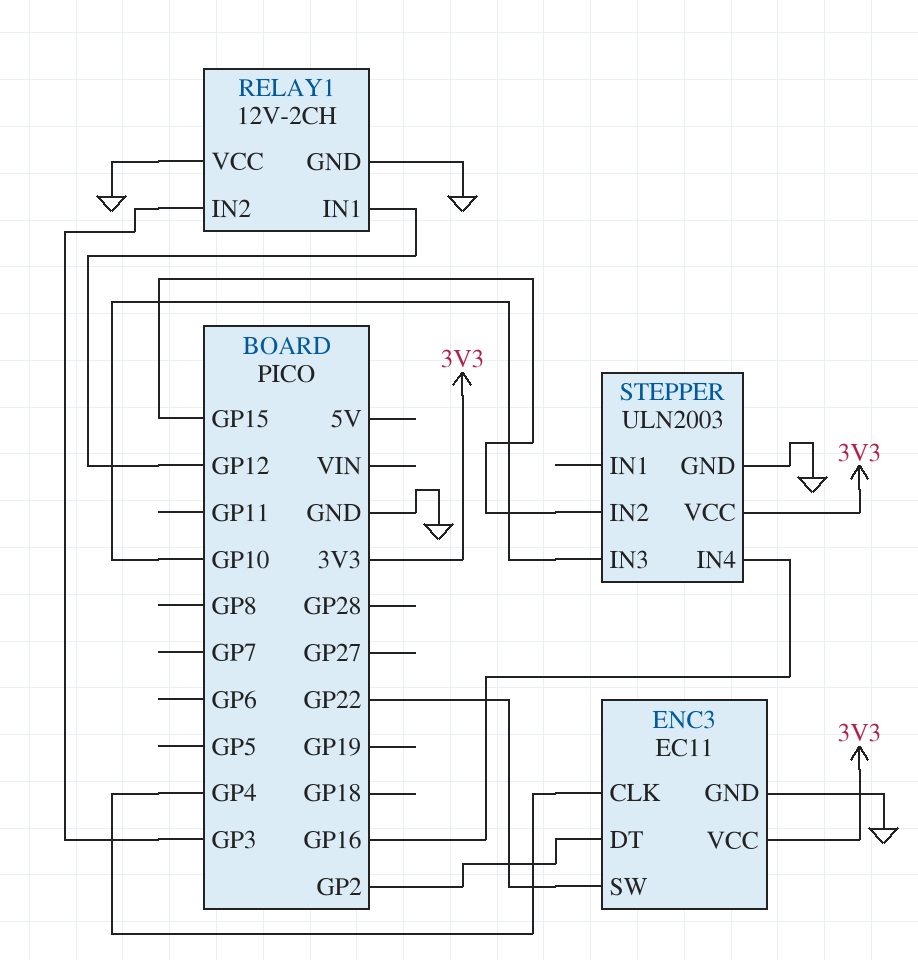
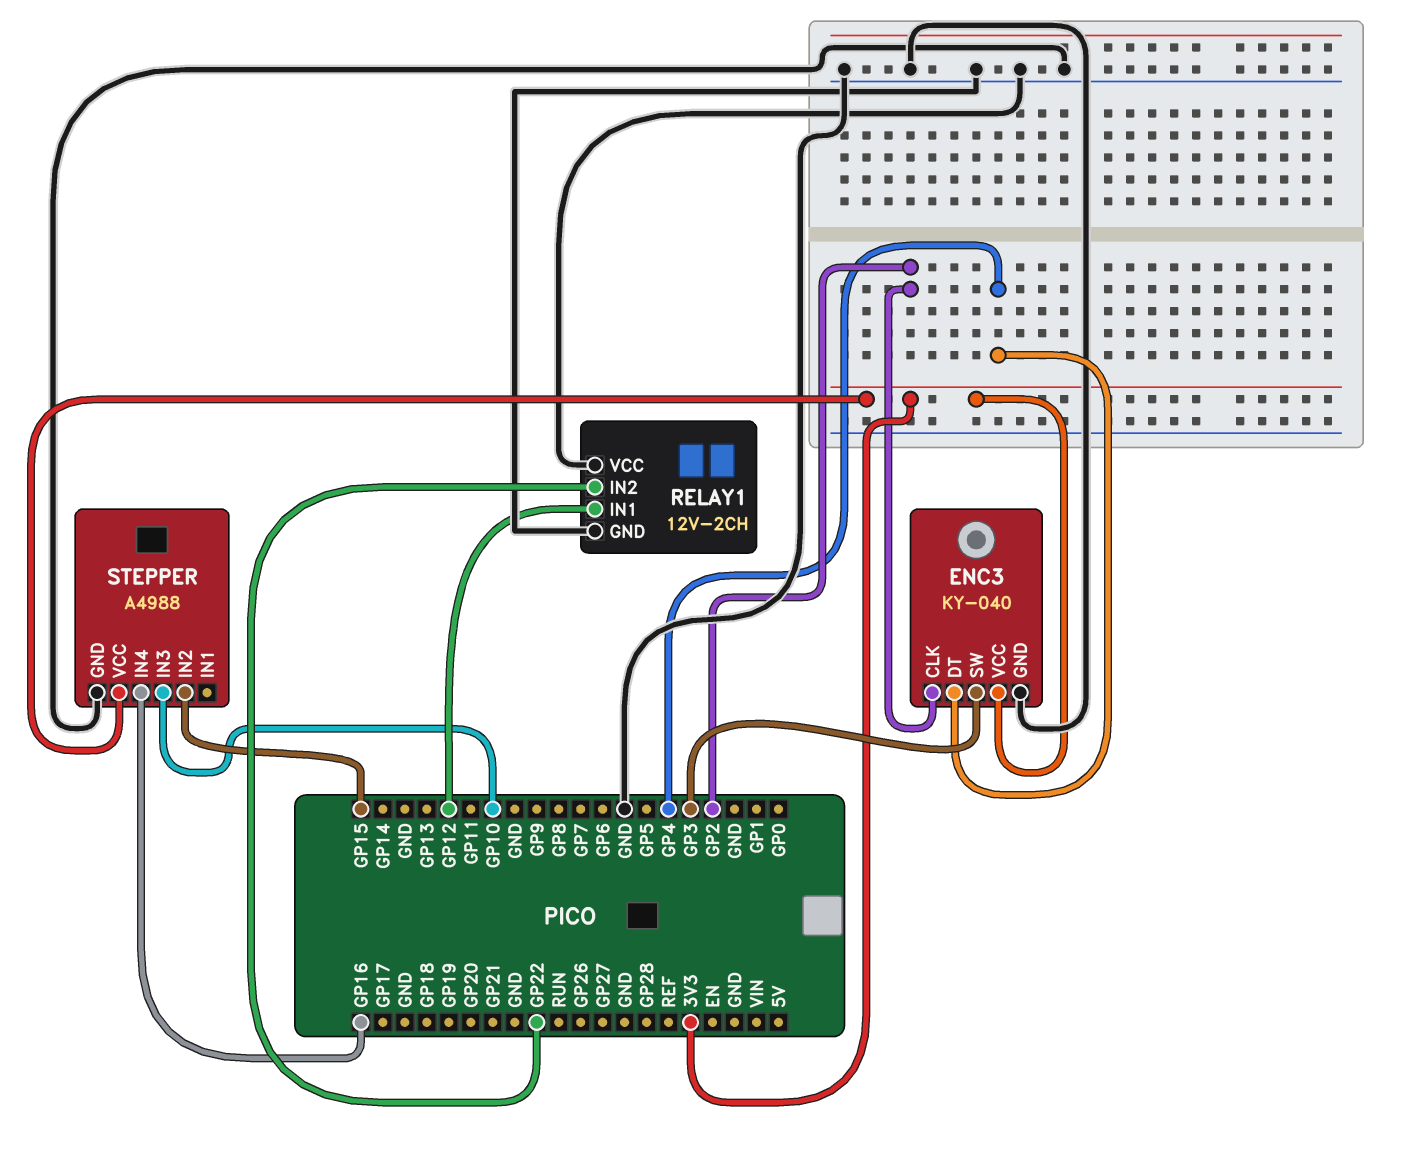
ENC3: EC11 -> KY-040
ENC3 pin CLK: GP4 -> GP2
ENC3 pin DT: GP2 -> GP4
ENC3 pin SW: GP22 -> GP3
RELAY1 pin IN2: GP3 -> GP22
STEPPER: ULN2003 -> A4988

